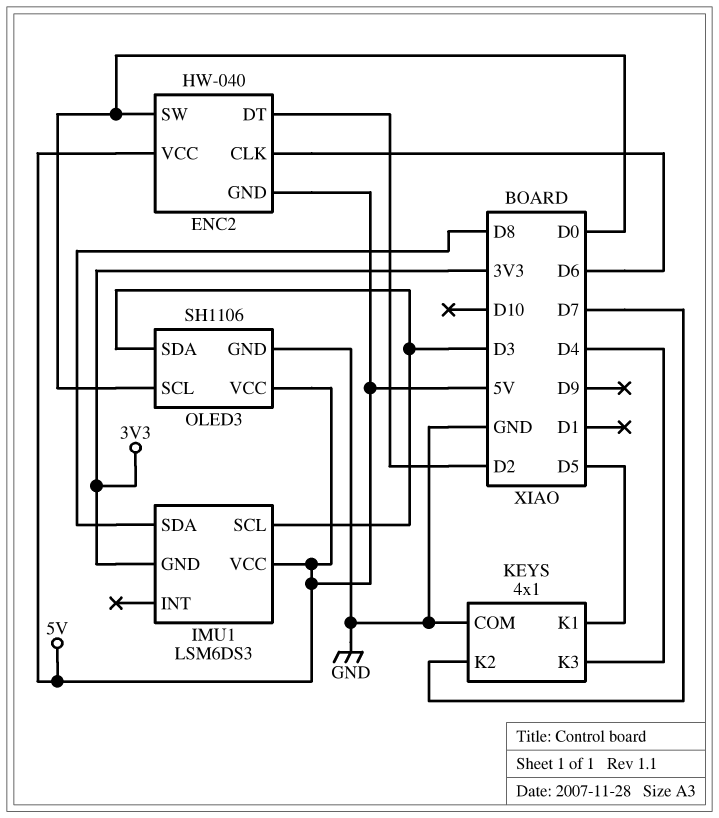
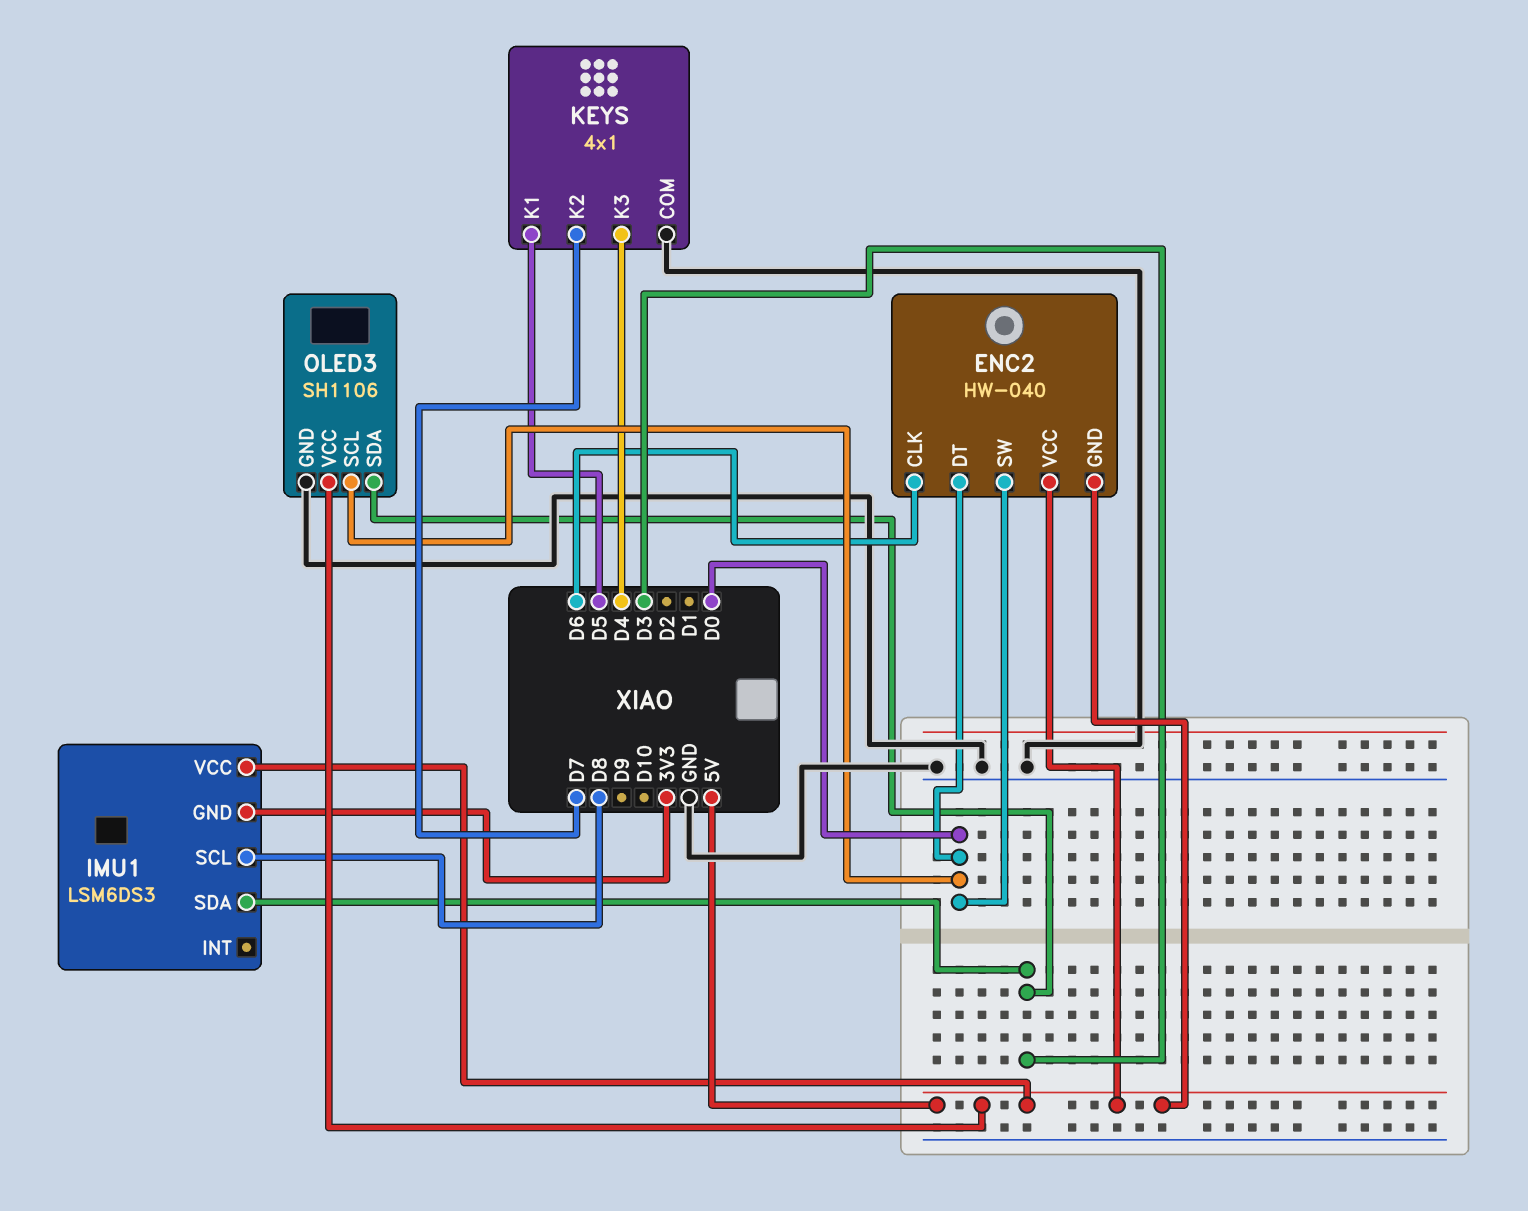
ENC2 pin DT: D2 -> D0
IMU1 pin SCL: D3 -> D8
IMU1 pin SDA: D8 -> D3

